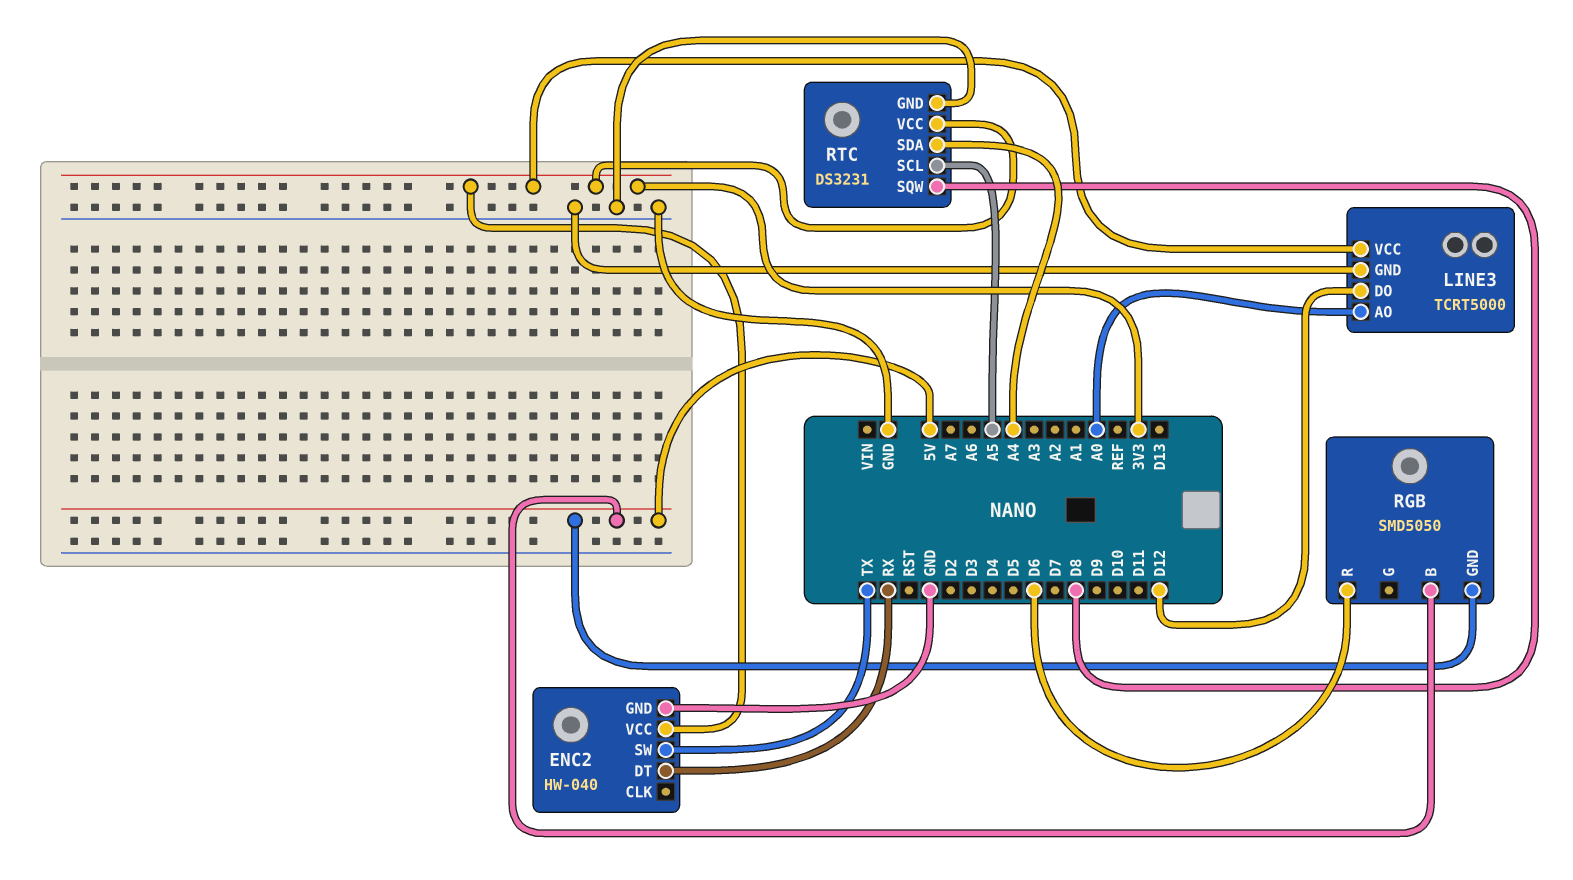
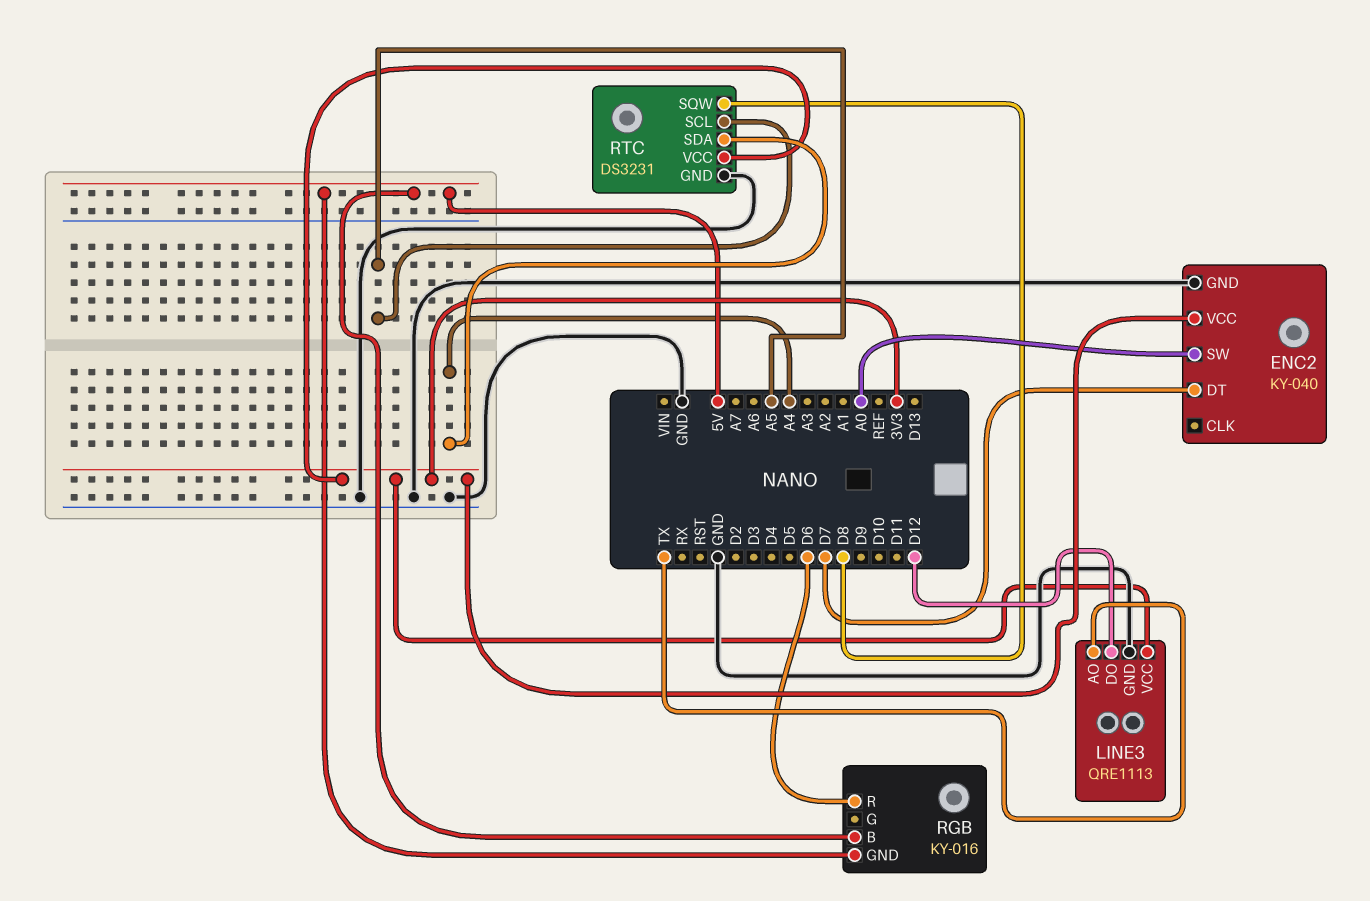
ENC2: HW-040 -> KY-040
ENC2 pin DT: RX -> D7
ENC2 pin SW: TX -> A0
LINE3: TCRT5000 -> QRE1113
LINE3 pin AO: A0 -> TX
RGB: SMD5050 -> KY-016

